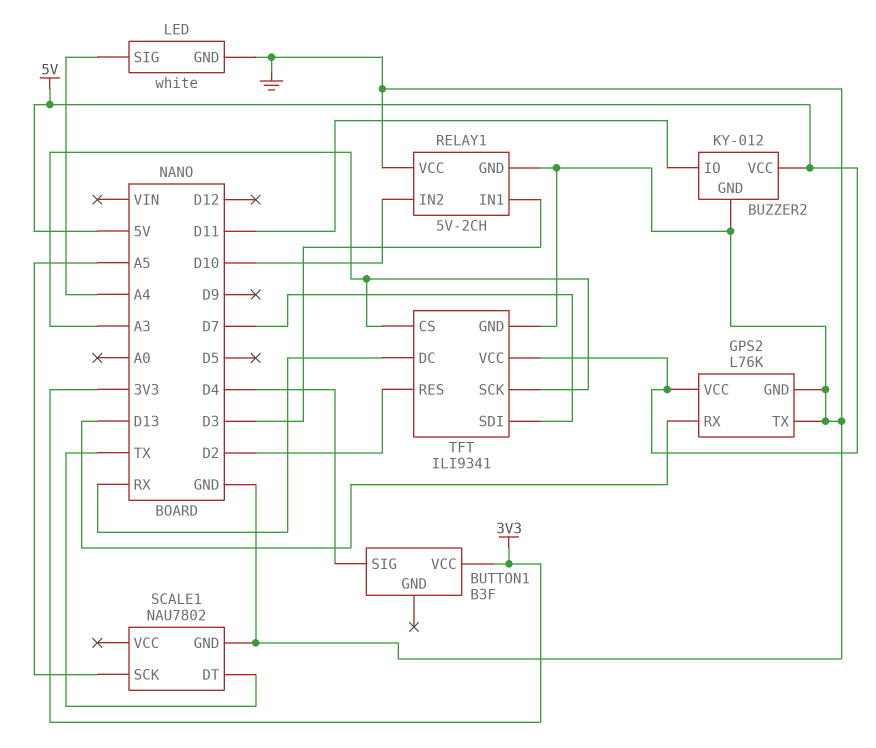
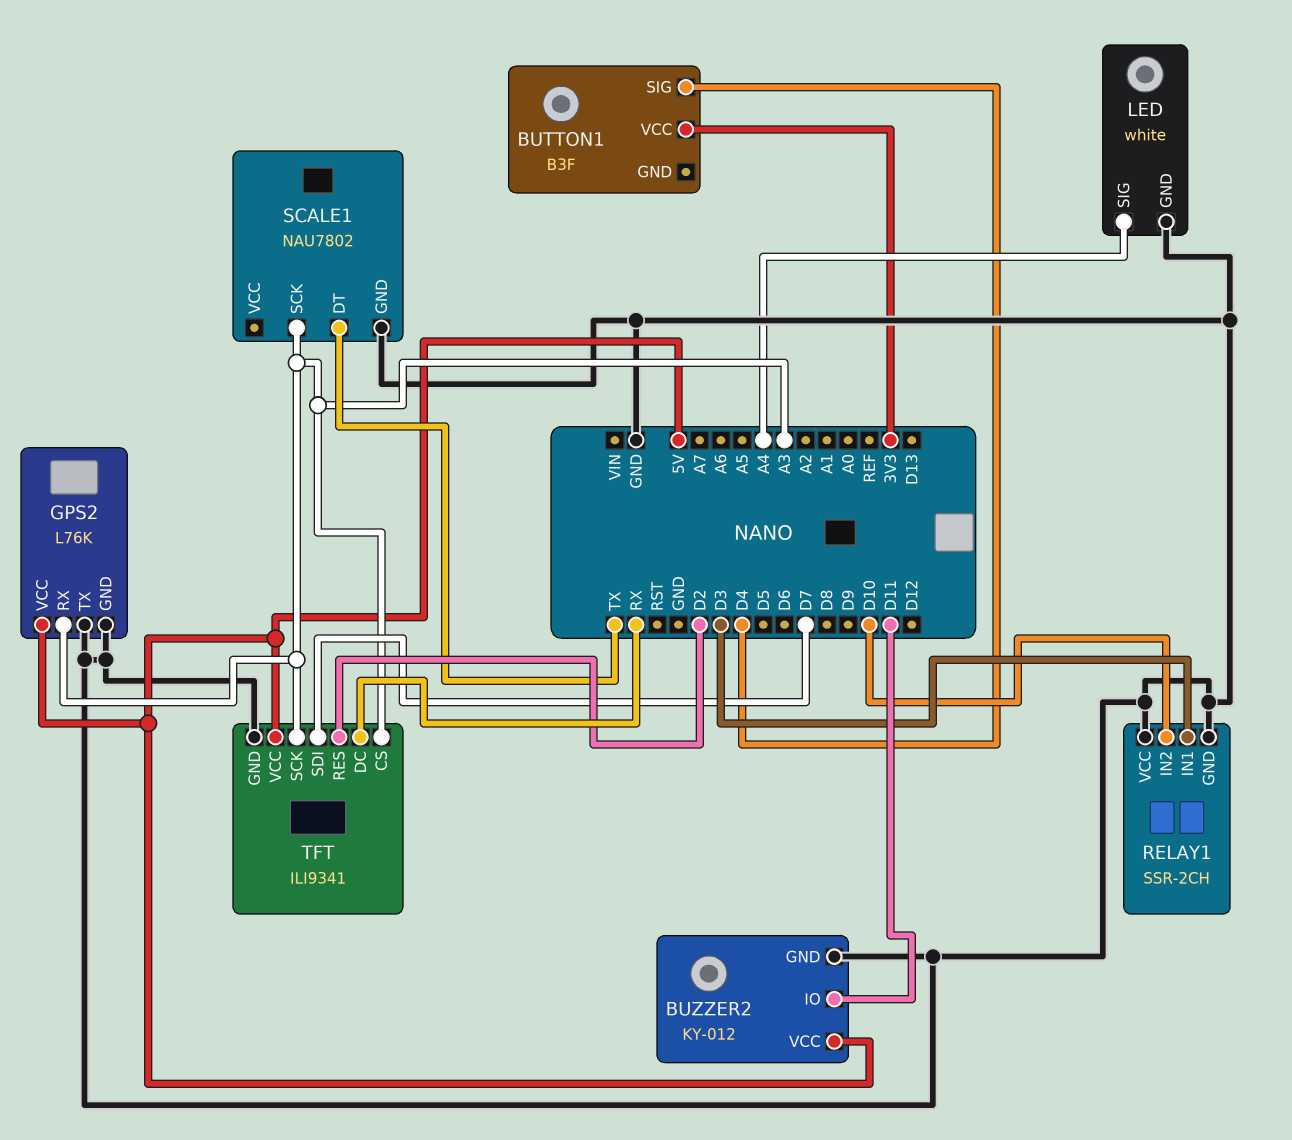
GPS2 pin RX: D13 -> A3
RELAY1: 5V-2CH -> SSR-2CH
SCALE1 pin SCK: A5 -> A3

